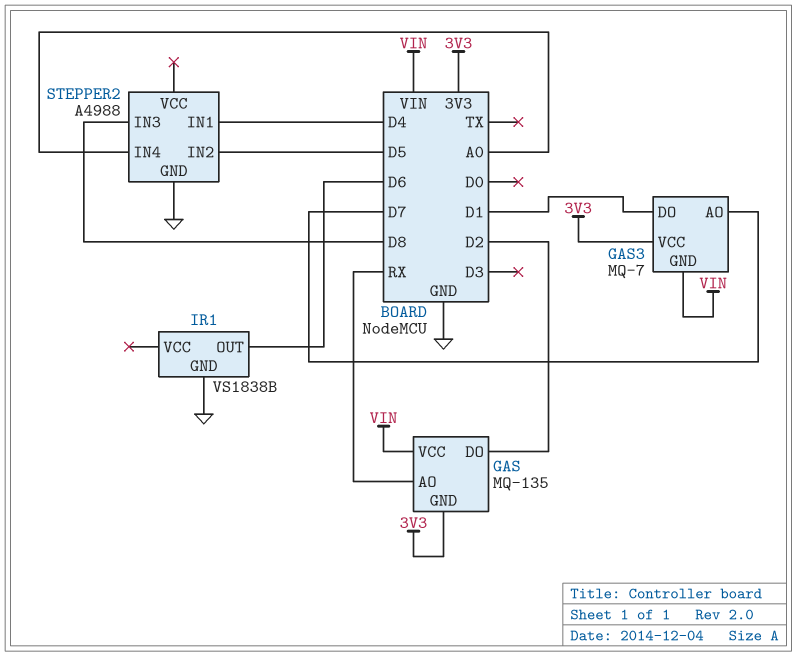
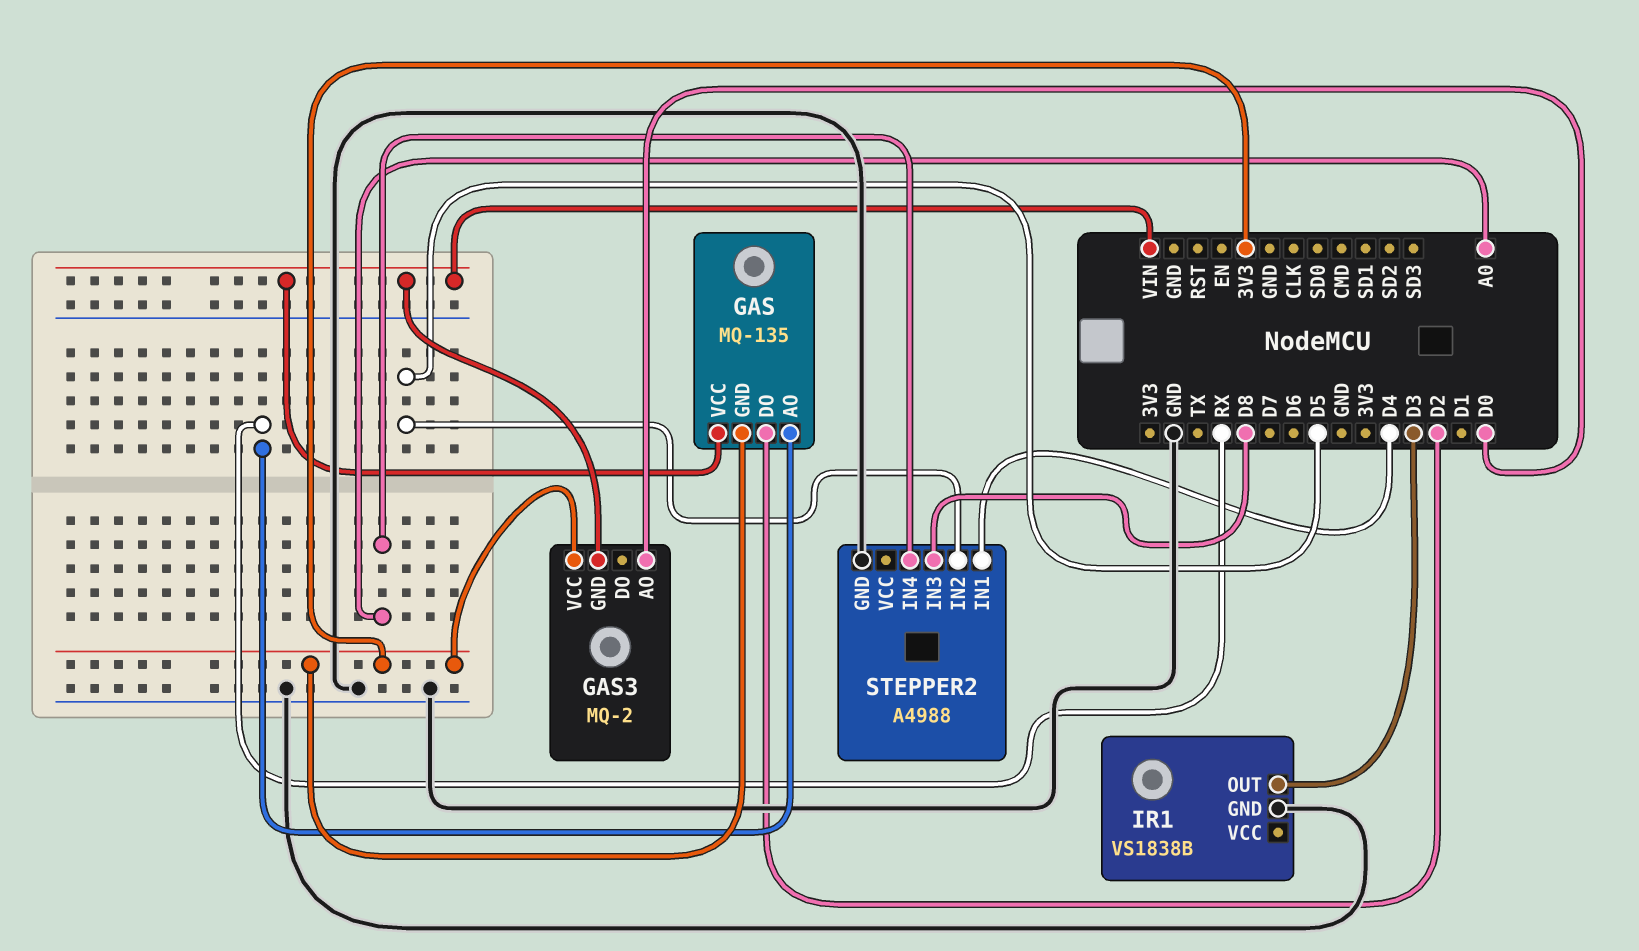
GAS3: MQ-7 -> MQ-2
GAS3 pin AO: D7 -> D0
GAS3 pin DO: D1 -> none
IR1 pin OUT: D6 -> D3

